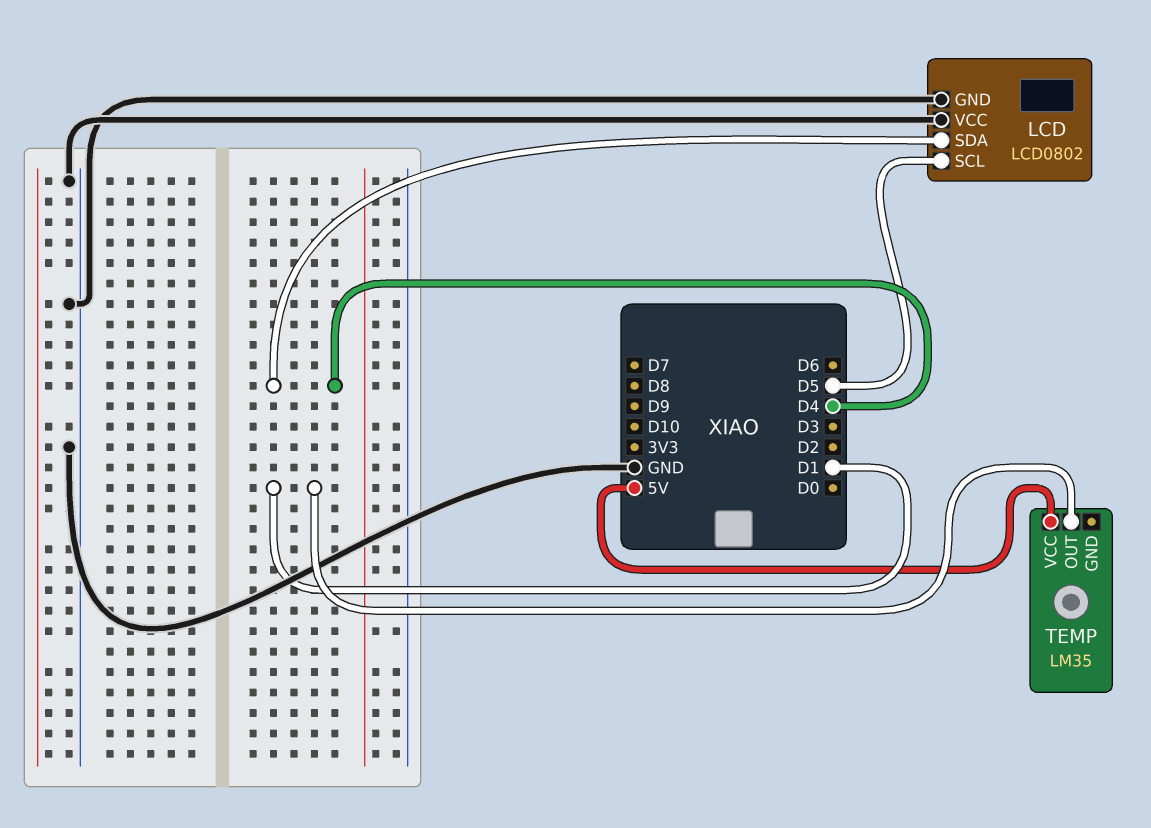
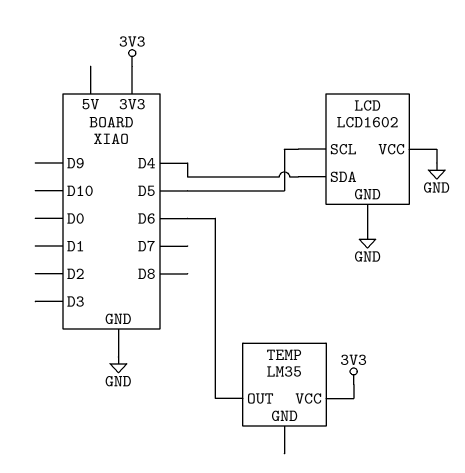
LCD: LCD0802 -> LCD1602
TEMP pin OUT: D1 -> D6
TEMP pin VCC: 5V -> 3V3

